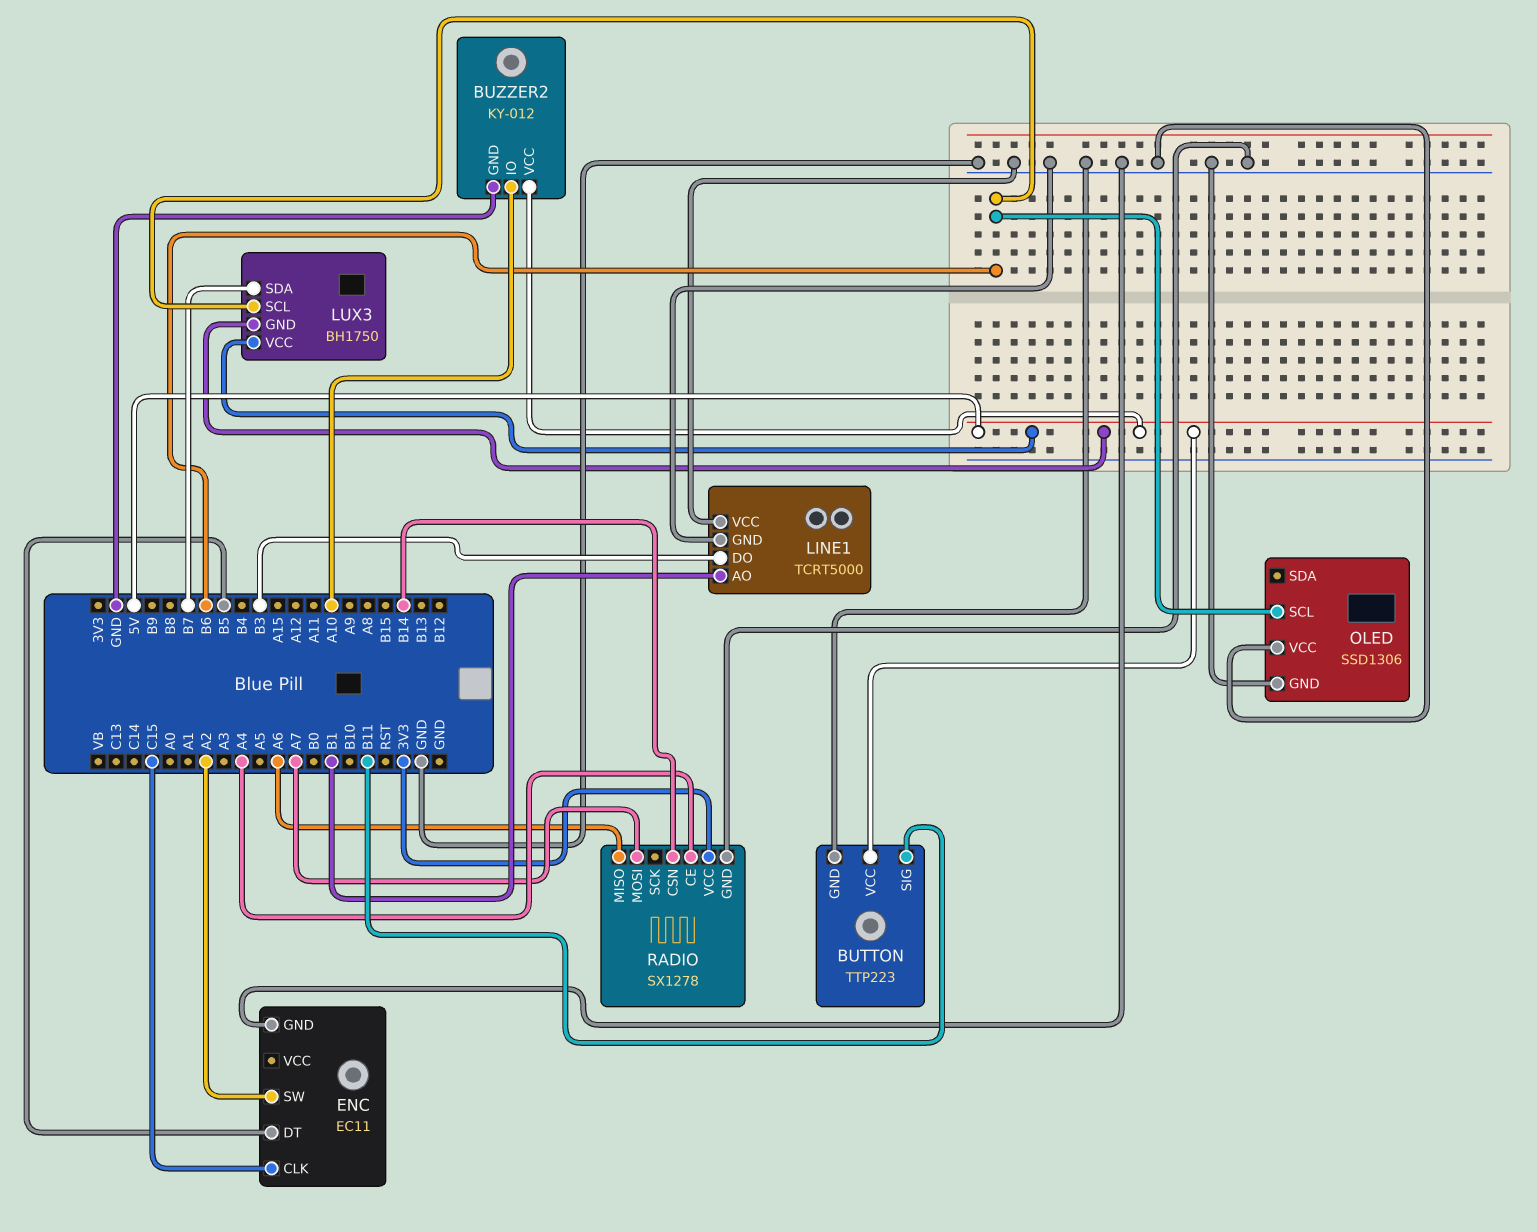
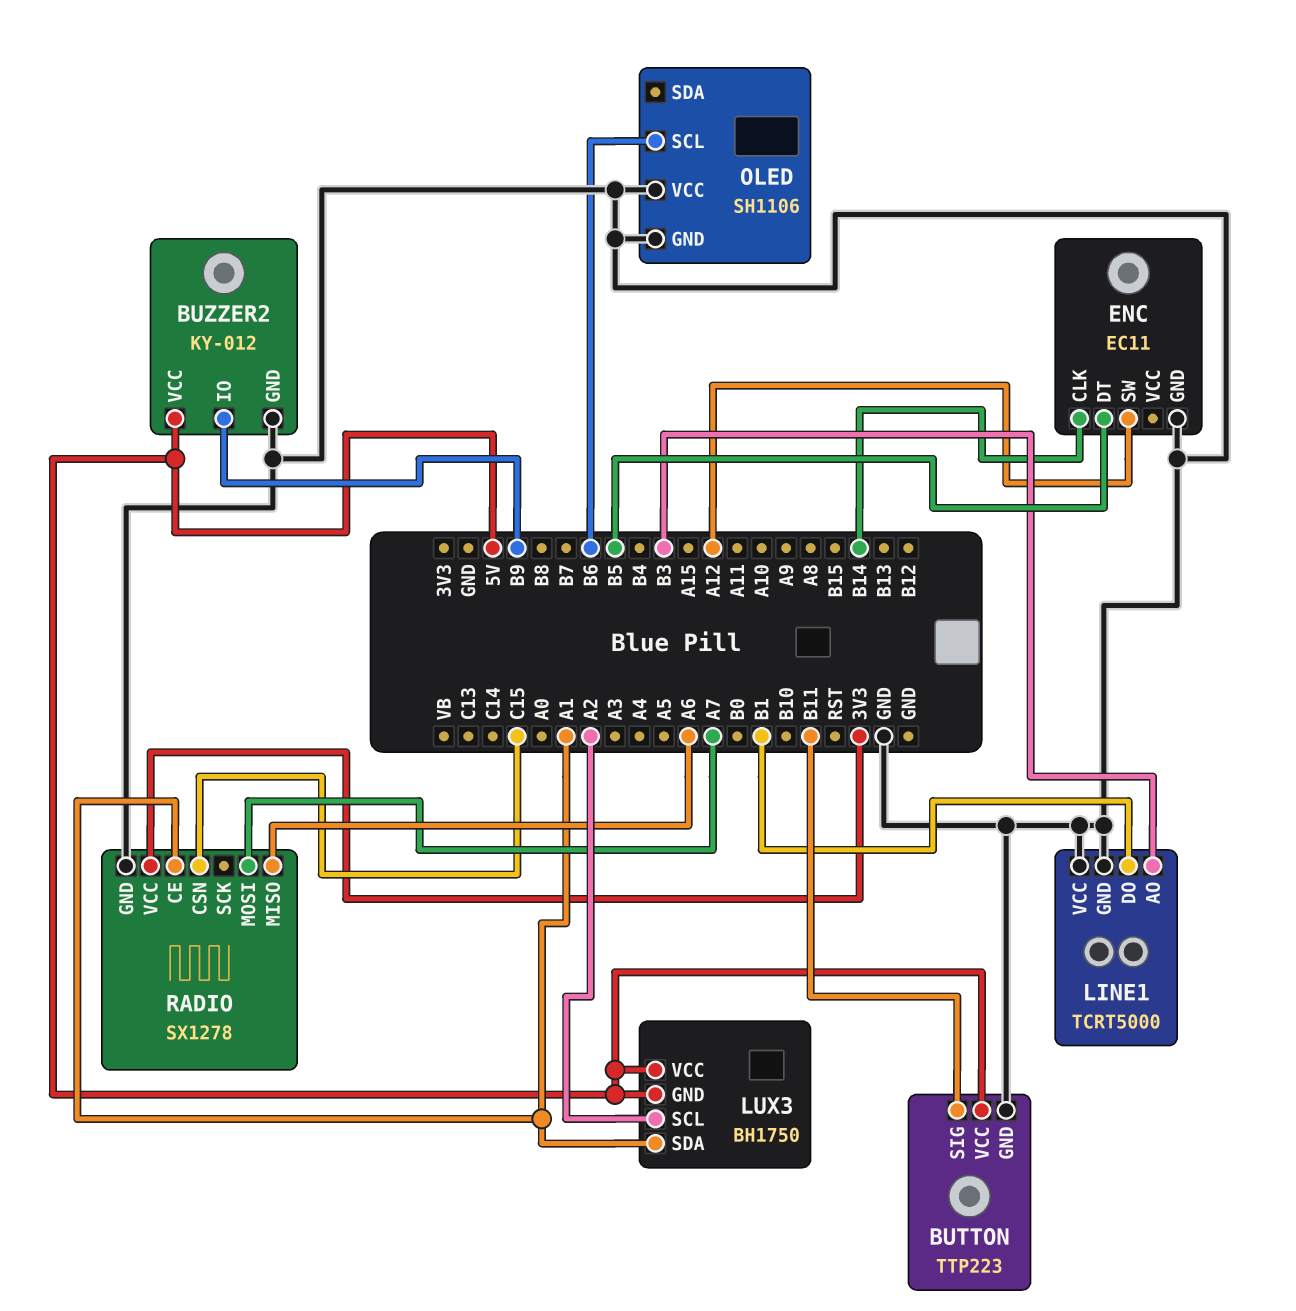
BUZZER2 pin IO: A10 -> B9
ENC pin CLK: C15 -> B14
ENC pin SW: A2 -> A12
LINE1 pin AO: B1 -> B3
LINE1 pin DO: B3 -> B1
LUX3 pin SCL: B6 -> A2
LUX3 pin SDA: B7 -> A1
OLED: SSD1306 -> SH1106
RADIO pin CE: A4 -> A1
RADIO pin CSN: B14 -> C15

